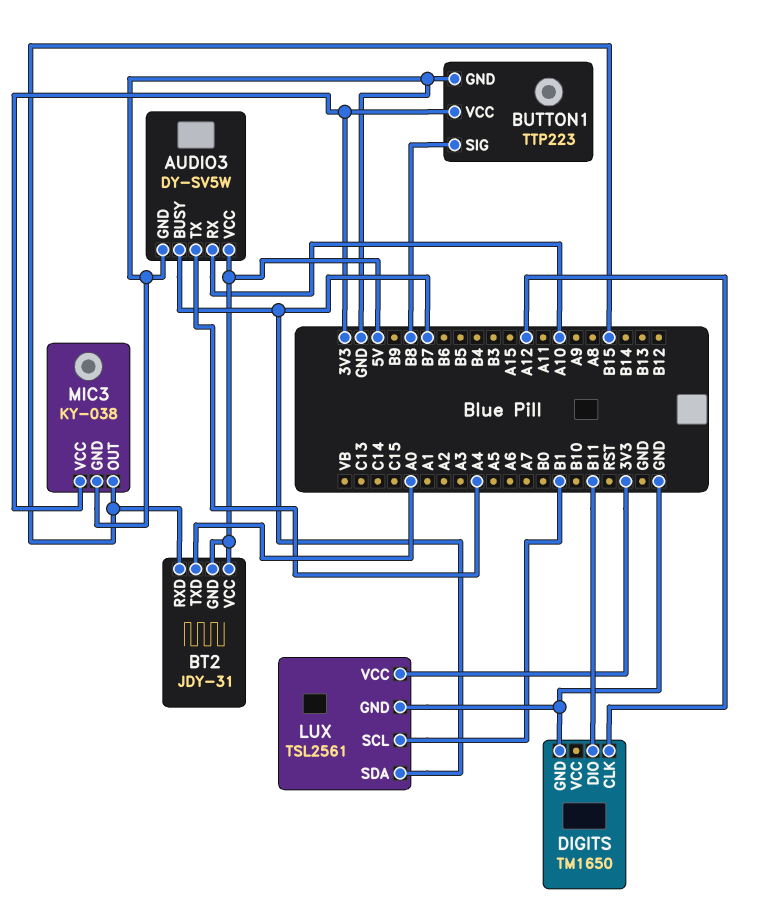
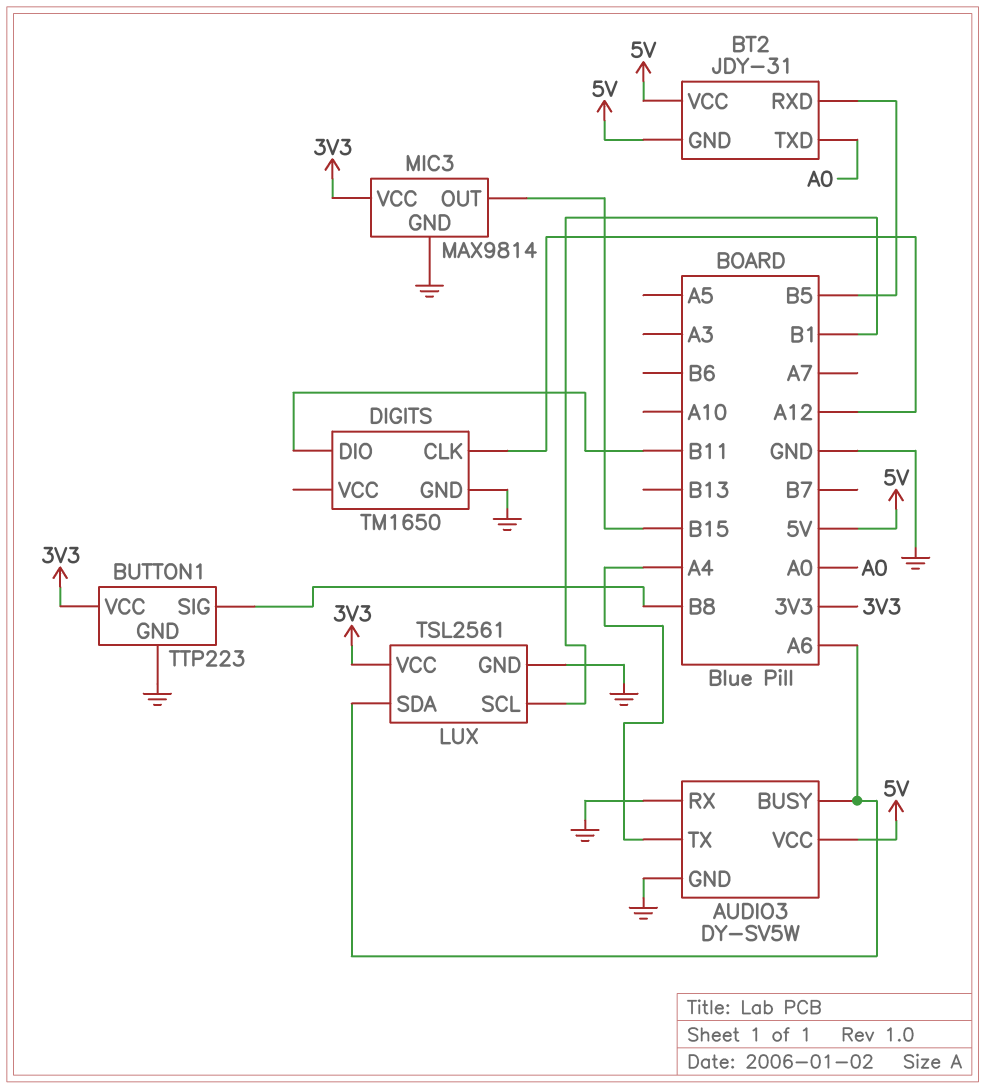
AUDIO3 pin BUSY: B7 -> A6
AUDIO3 pin RX: A10 -> GND
BT2 pin RXD: B15 -> B5
LUX pin SDA: B7 -> A6
MIC3: KY-038 -> MAX9814

